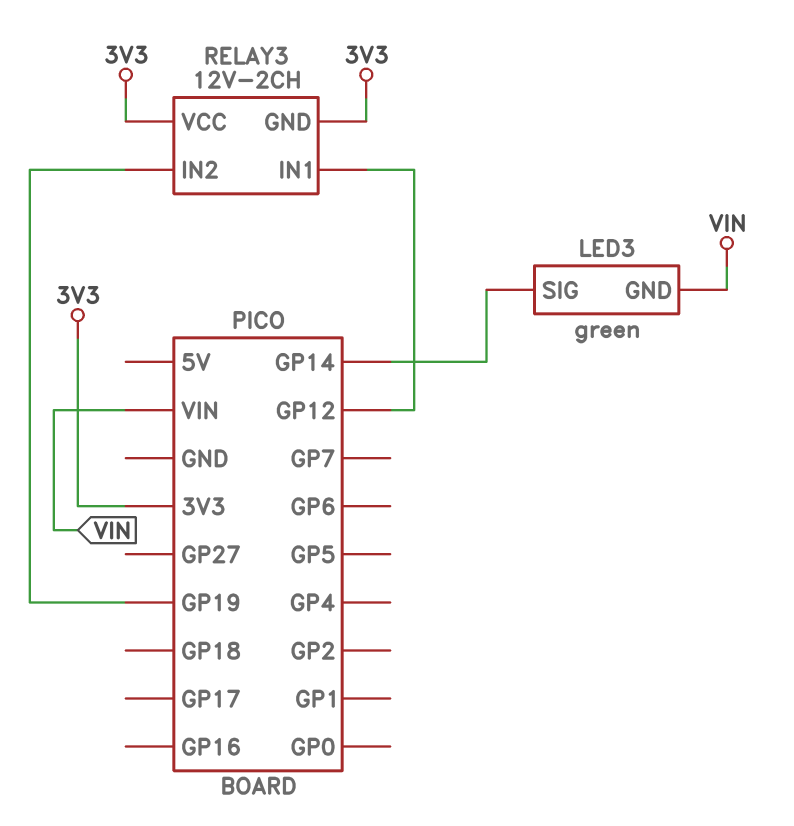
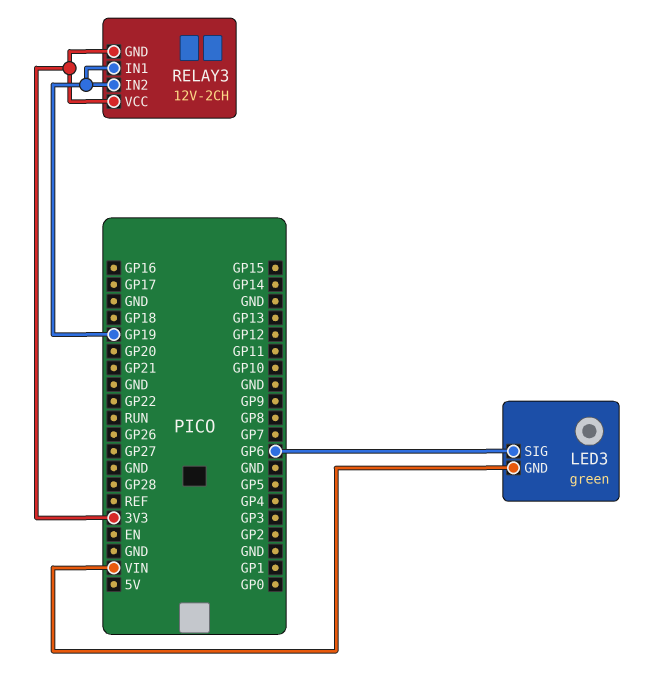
LED3 pin SIG: GP14 -> GP6
RELAY3 pin IN1: GP12 -> GP19

